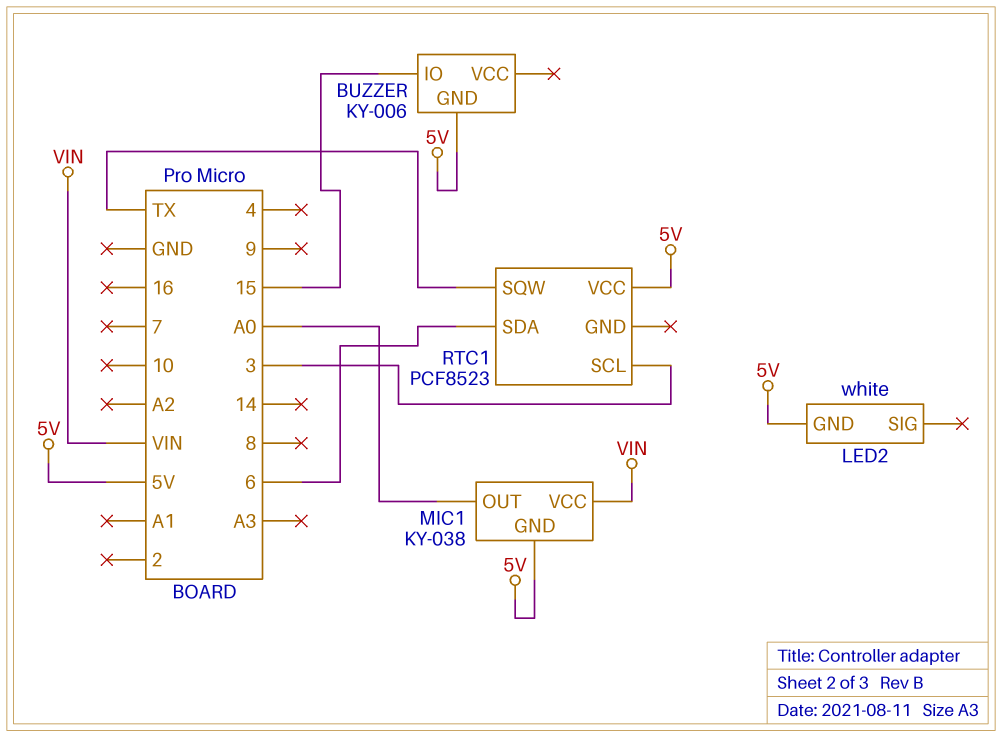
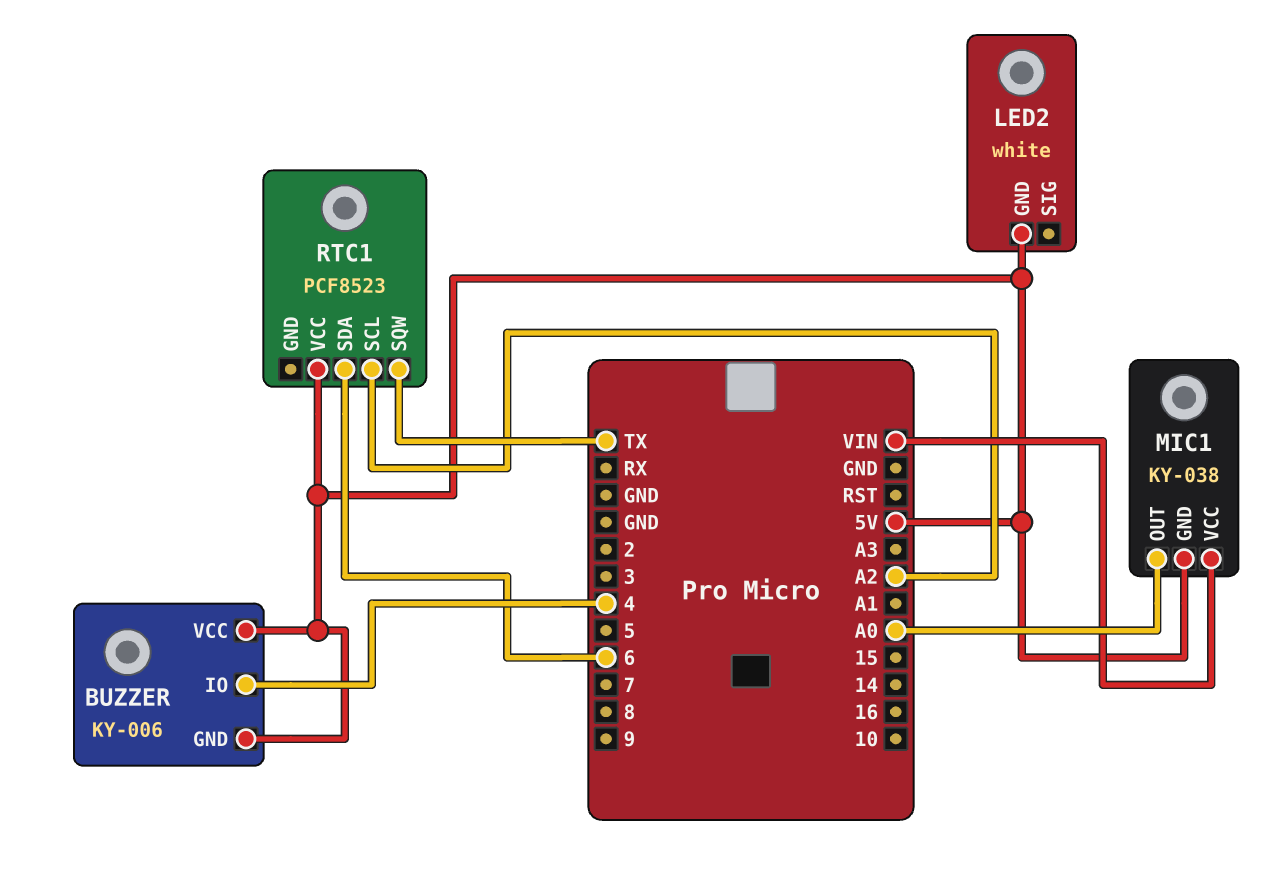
BUZZER pin IO: 15 -> 4
BUZZER pin VCC: none -> 5V
RTC1 pin SCL: 3 -> A2

